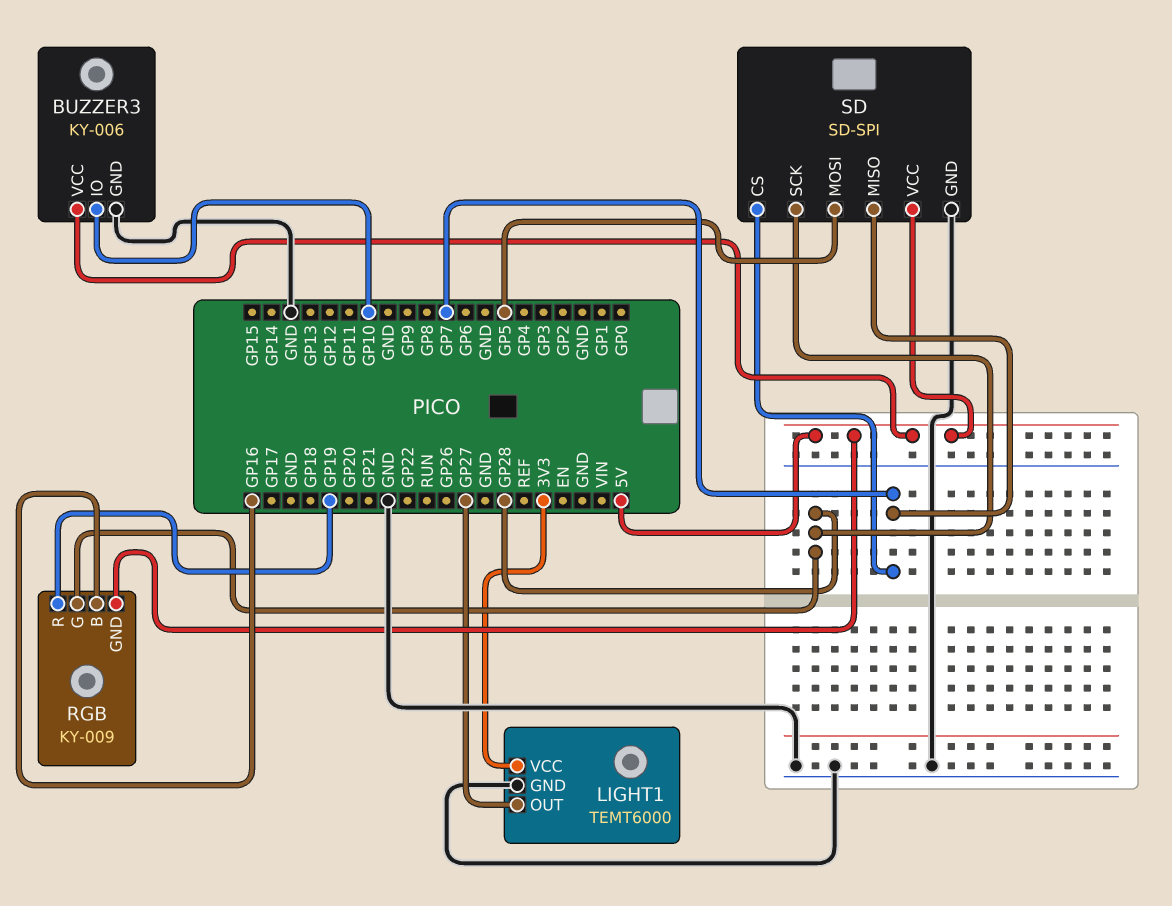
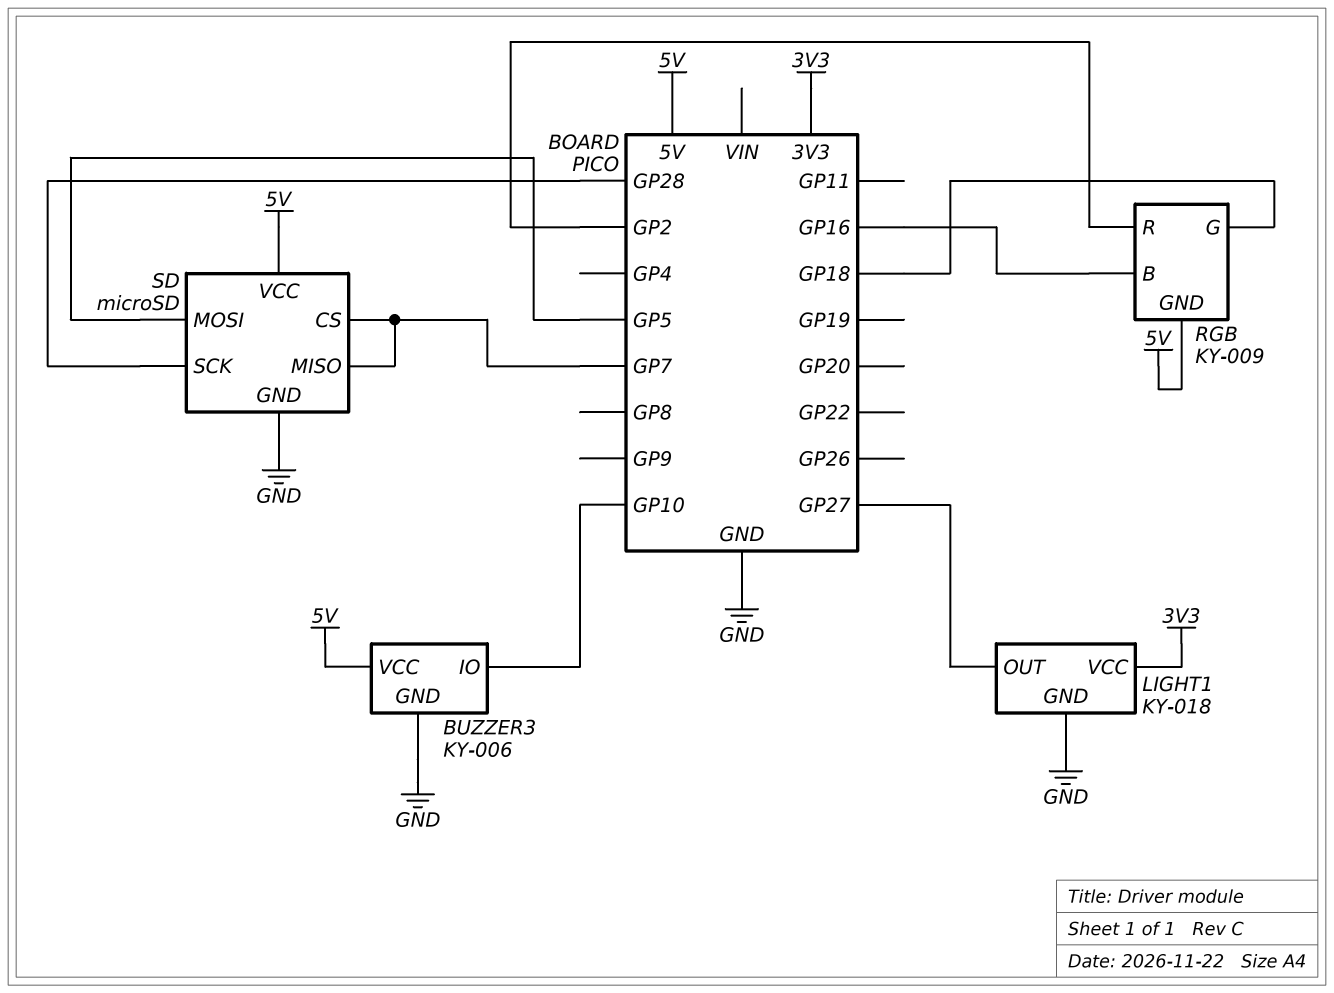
LIGHT1: TEMT6000 -> KY-018
RGB pin G: GP28 -> GP18
RGB pin R: GP19 -> GP2
SD: SD-SPI -> microSD

